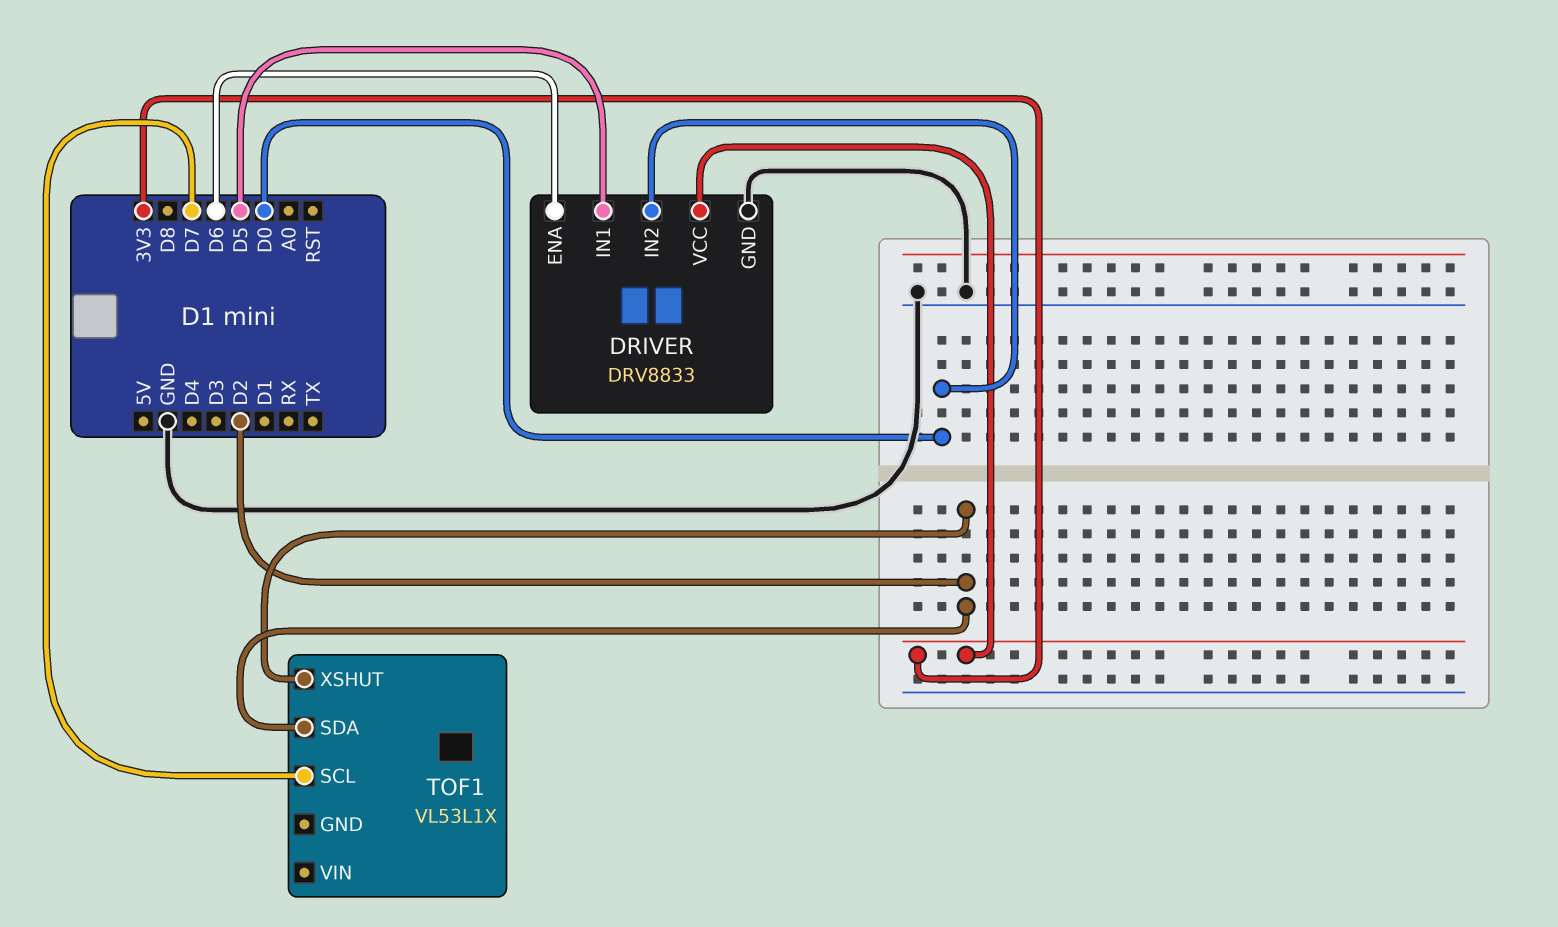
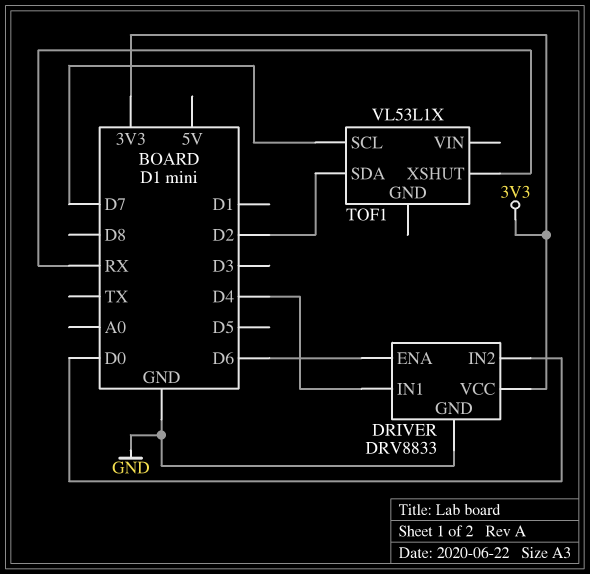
DRIVER pin IN1: D5 -> D4
TOF1 pin XSHUT: D2 -> RX

